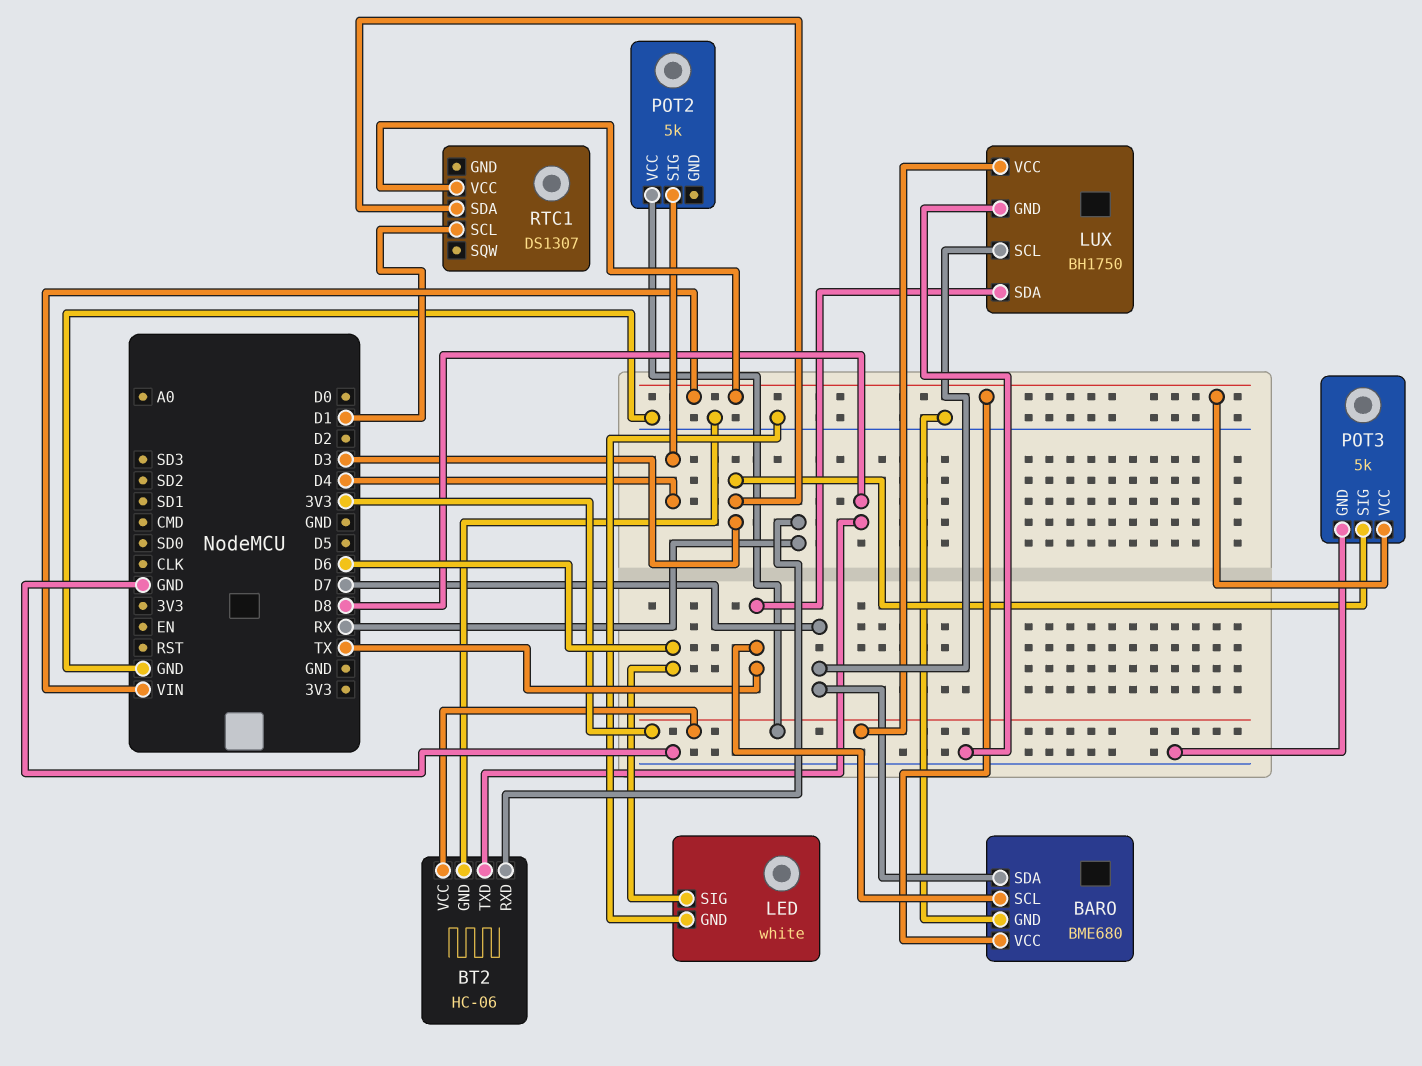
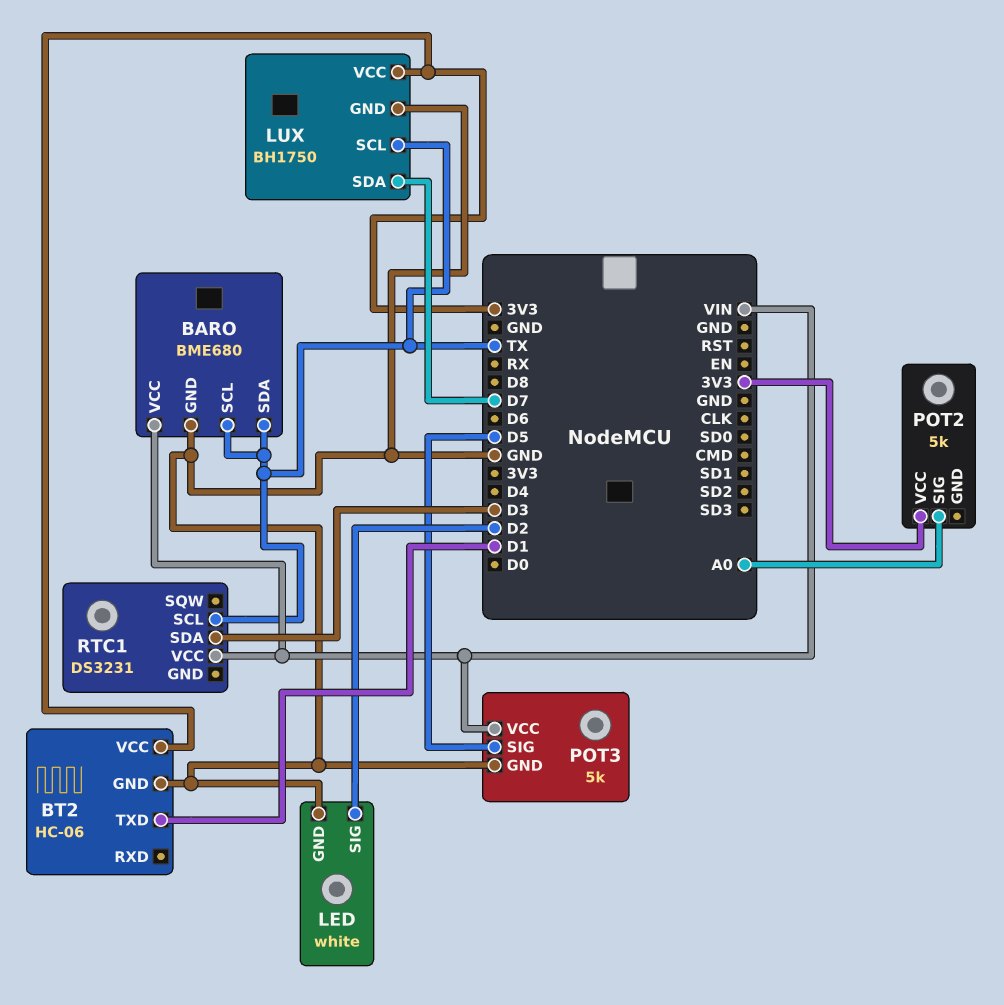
BARO pin SDA: D7 -> TX
BT2 pin RXD: RX -> none
BT2 pin TXD: D8 -> D1
LED pin SIG: D6 -> D2
LUX pin SCL: D7 -> TX
LUX pin SDA: TX -> D7
POT2 pin SIG: D4 -> A0
POT3 pin SIG: D3 -> D5
RTC1: DS1307 -> DS3231
RTC1 pin SCL: D1 -> TX

